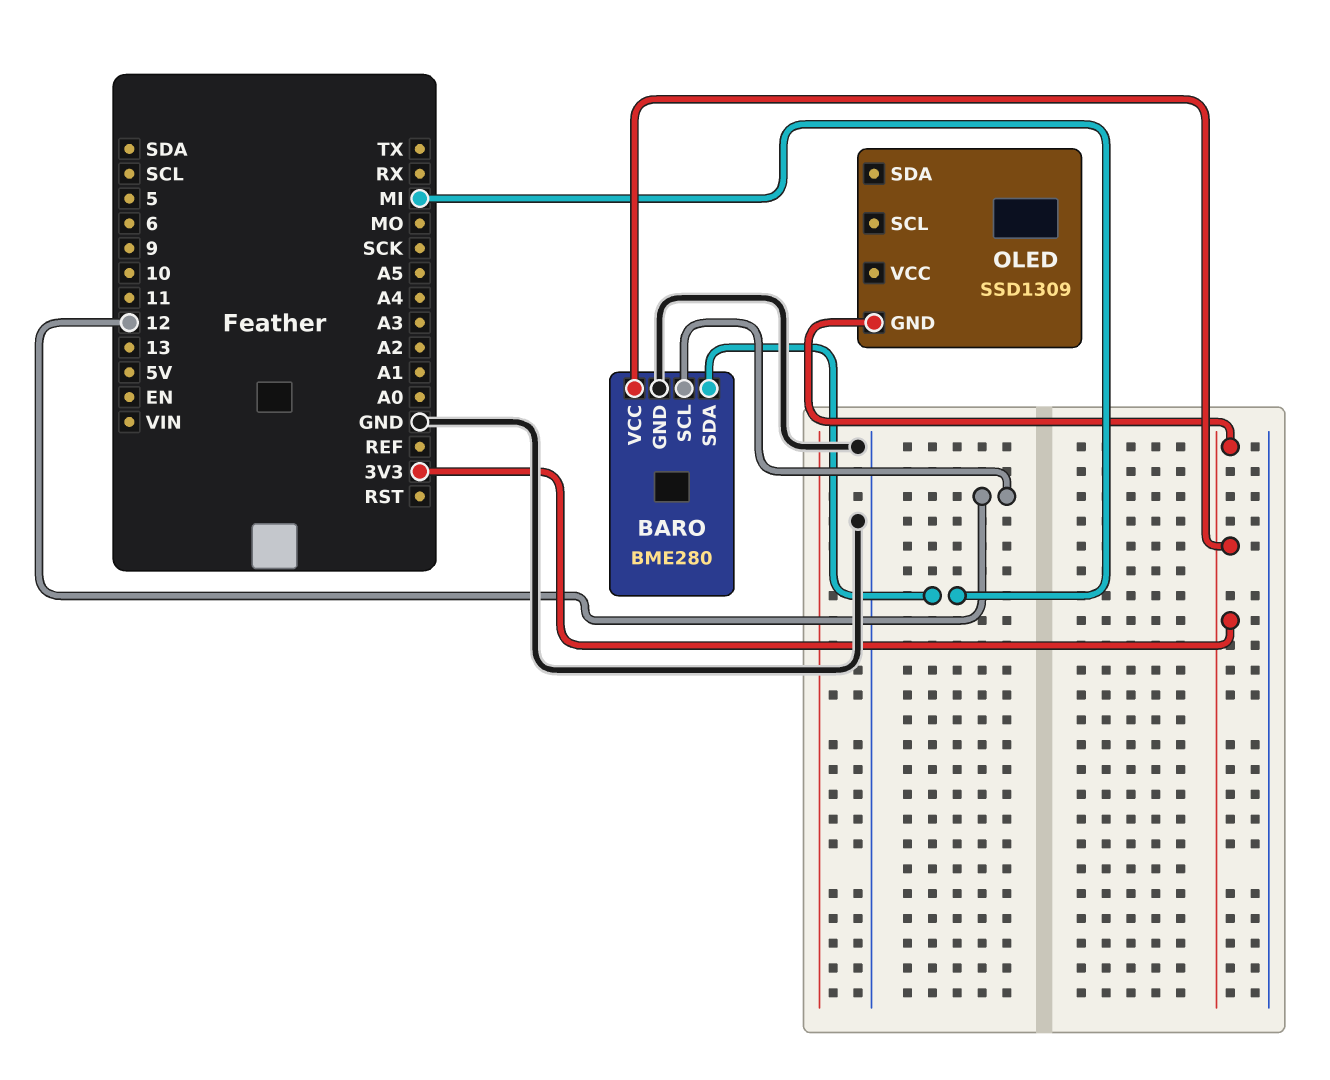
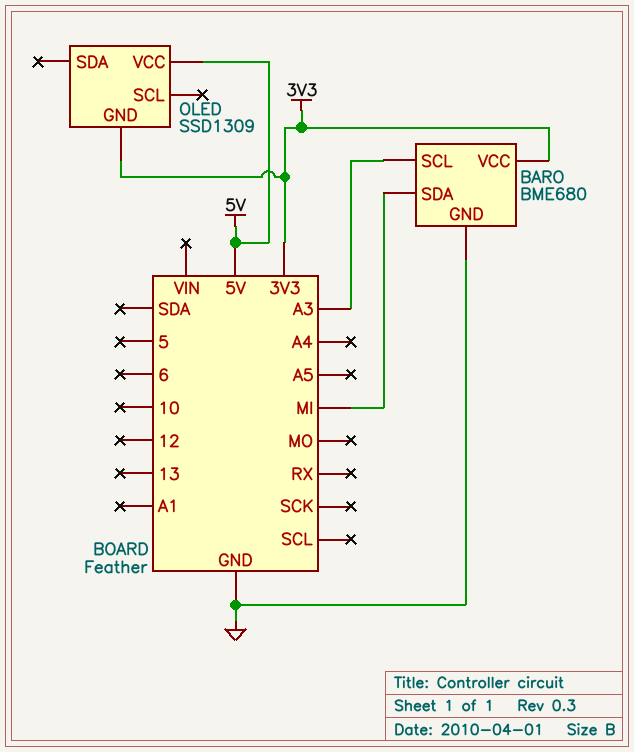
BARO: BME280 -> BME680
BARO pin SCL: 12 -> A3
OLED pin VCC: none -> 5V

